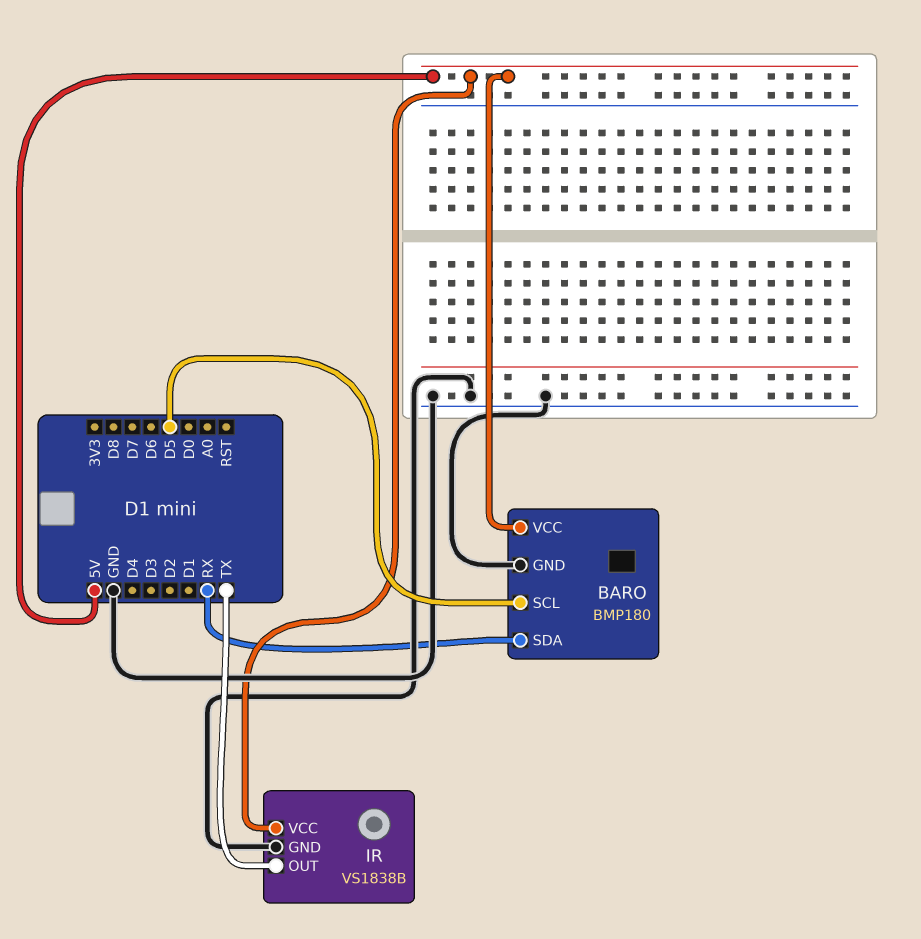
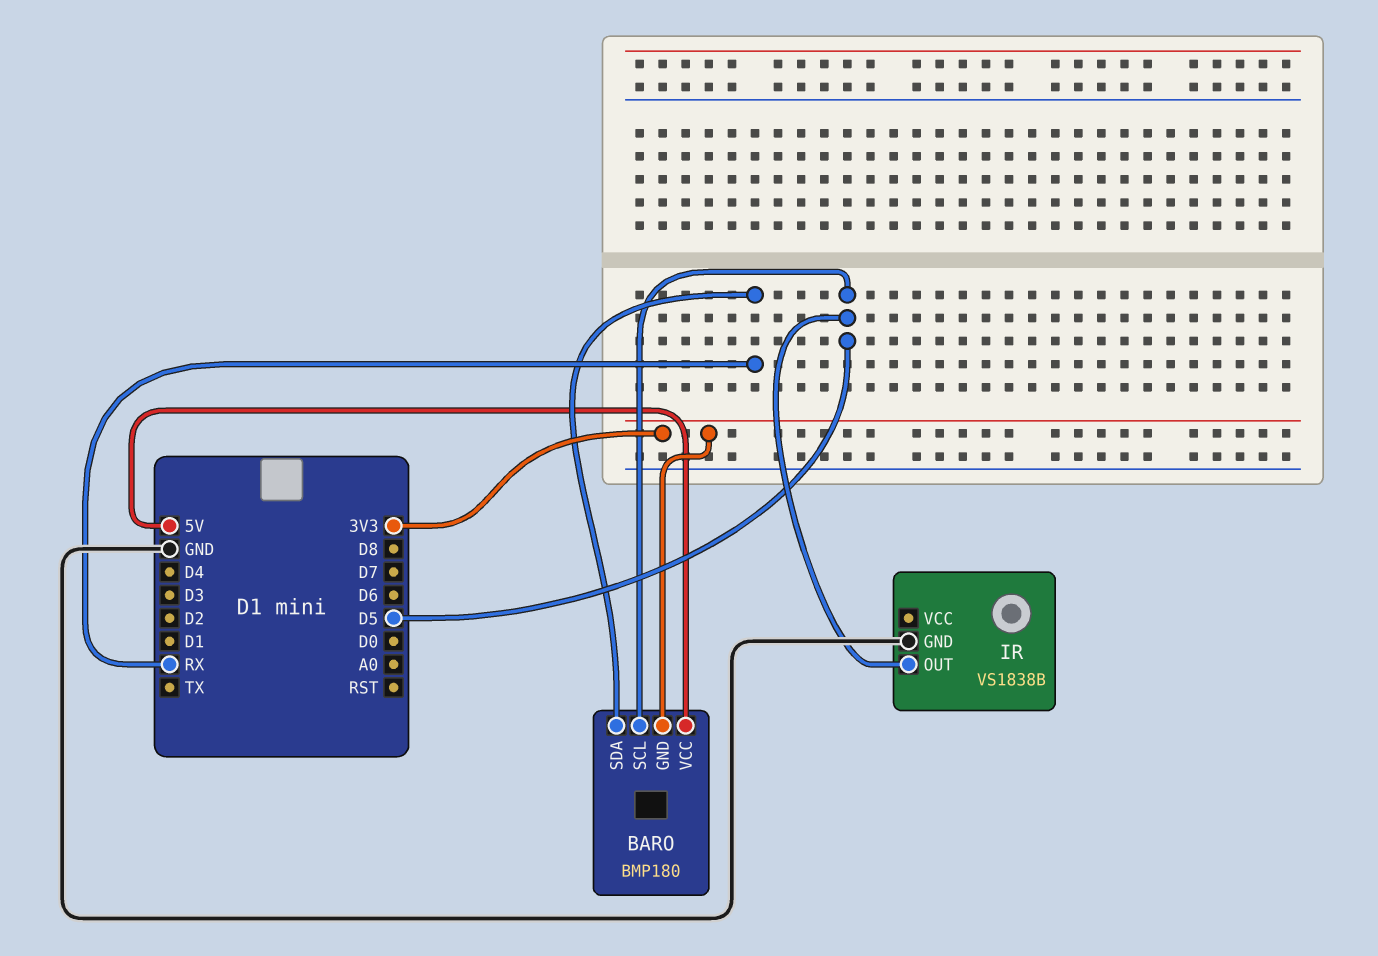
BARO pin GND: GND -> 3V3
IR pin OUT: TX -> D5
IR pin VCC: 5V -> none

